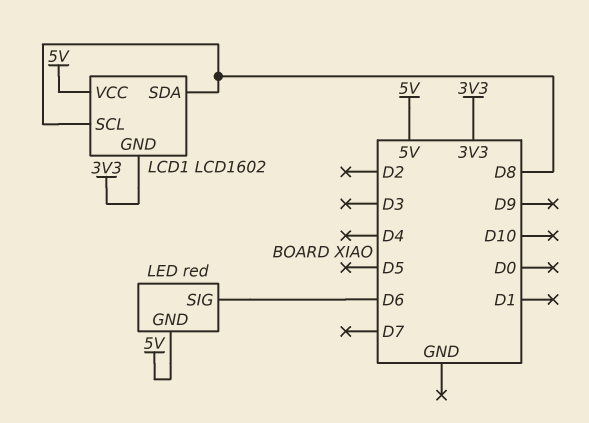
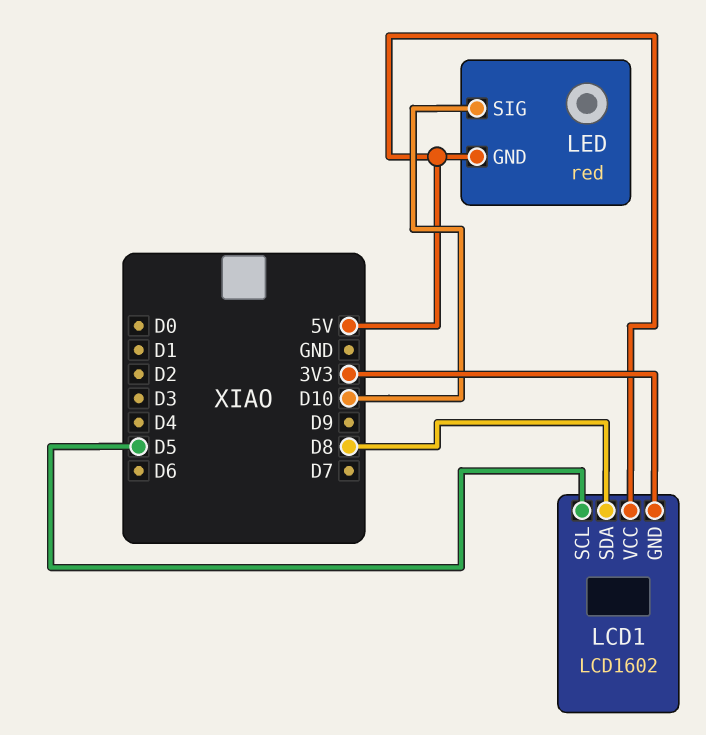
LCD1 pin SCL: D8 -> D5
LED pin SIG: D6 -> D10

